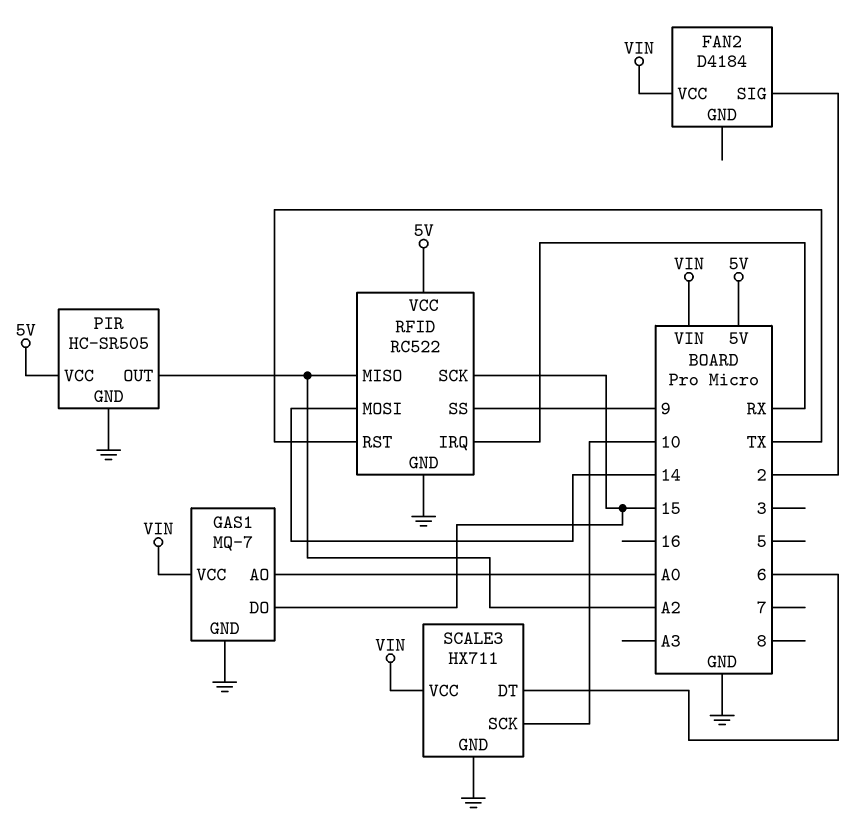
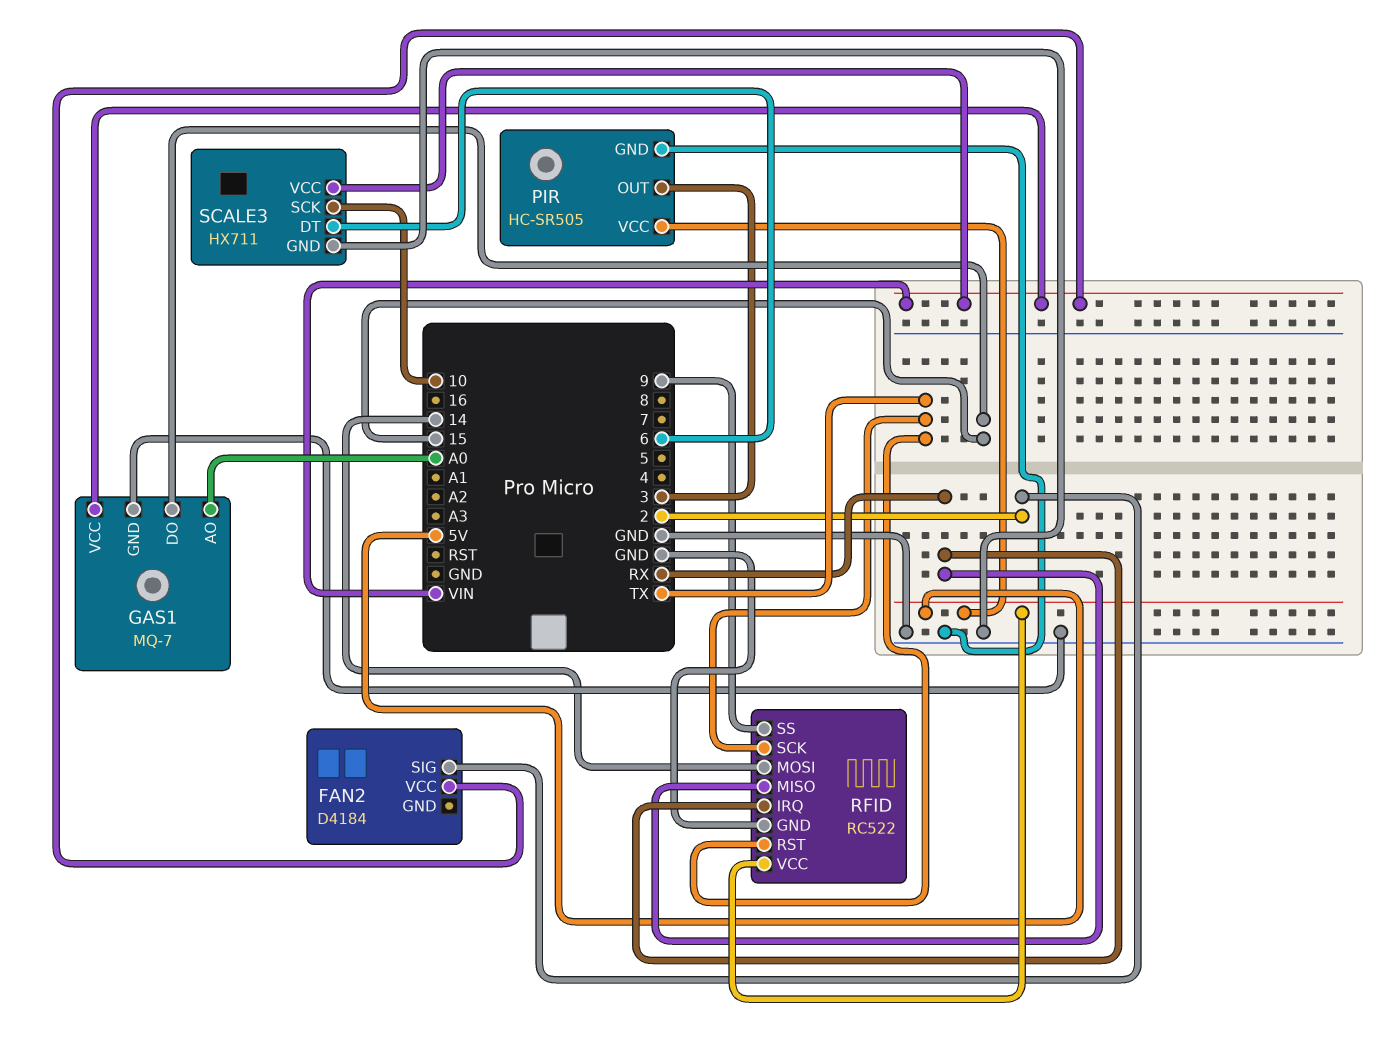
PIR pin OUT: A2 -> 3
RFID pin MISO: A2 -> RX
RFID pin SCK: 15 -> TX

